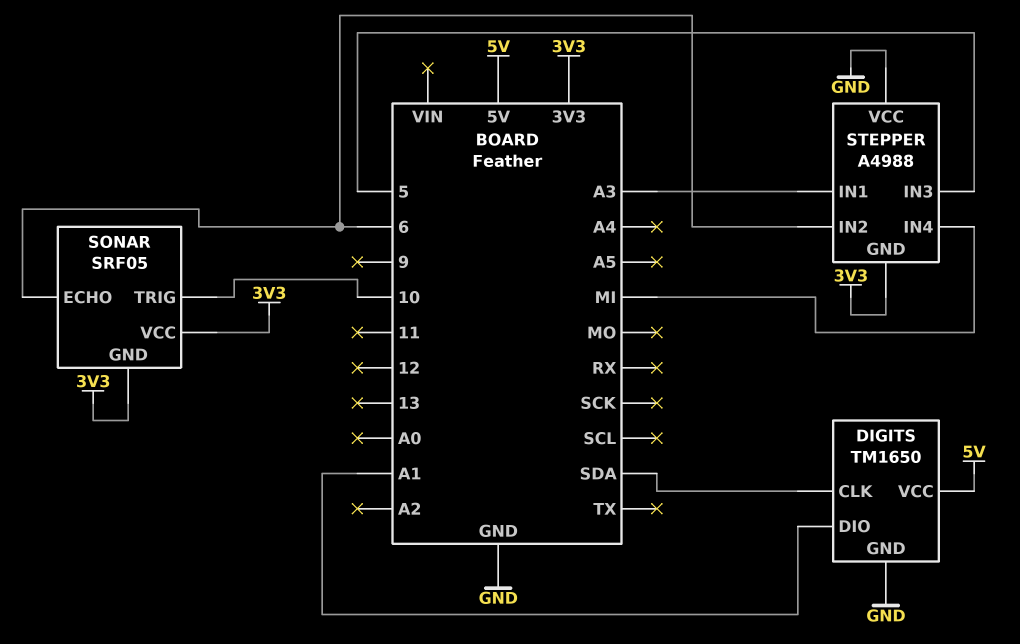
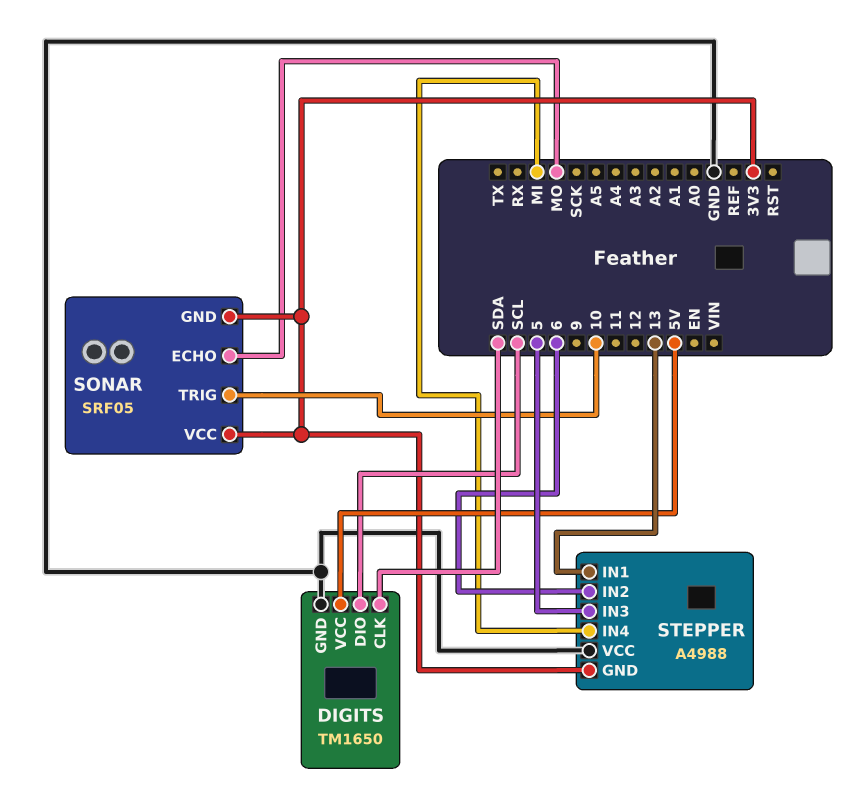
DIGITS pin DIO: A1 -> SCL
SONAR pin ECHO: 6 -> MO
STEPPER pin IN1: A3 -> 13

